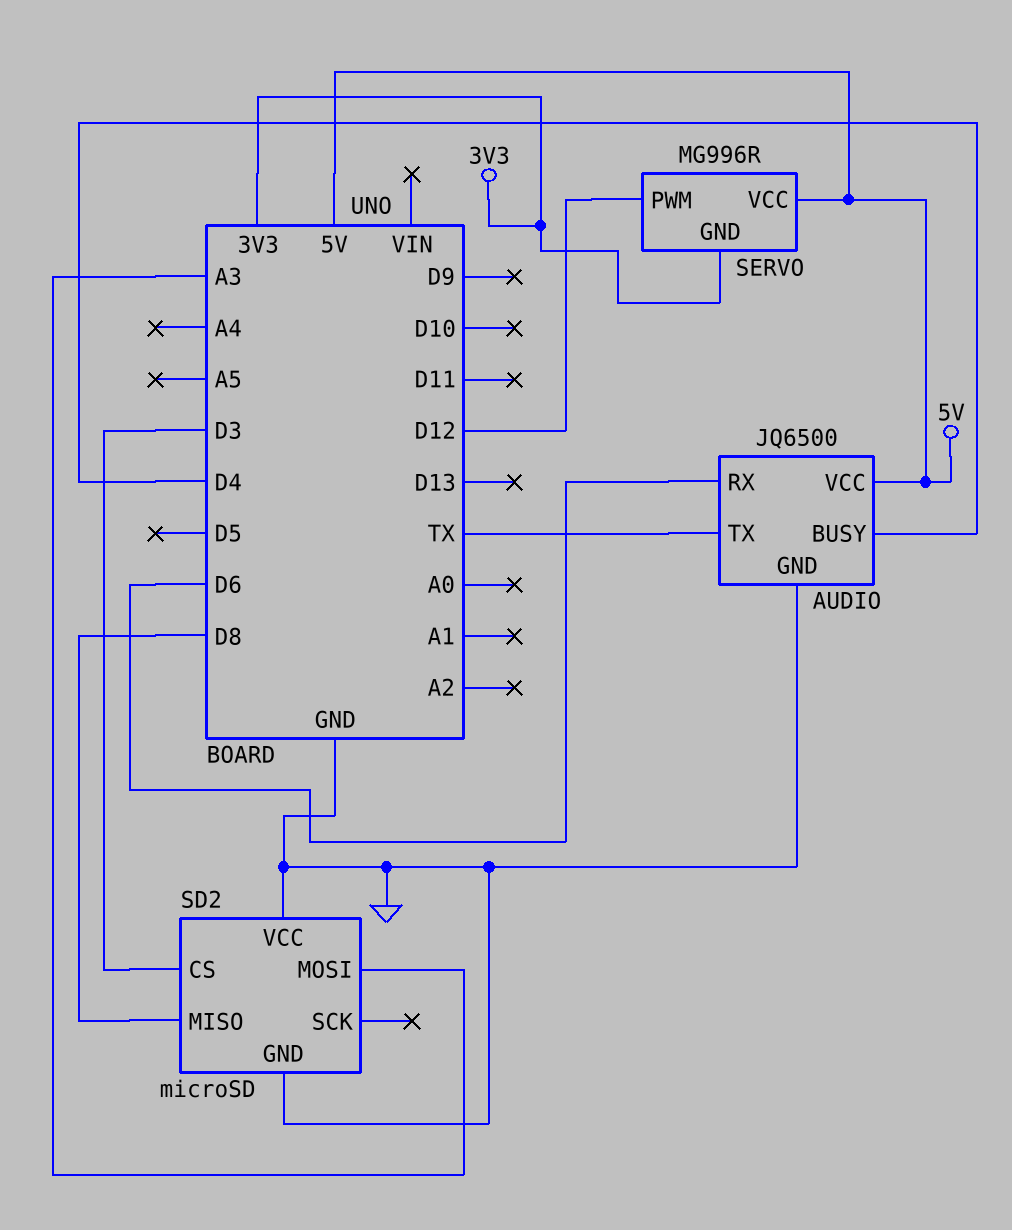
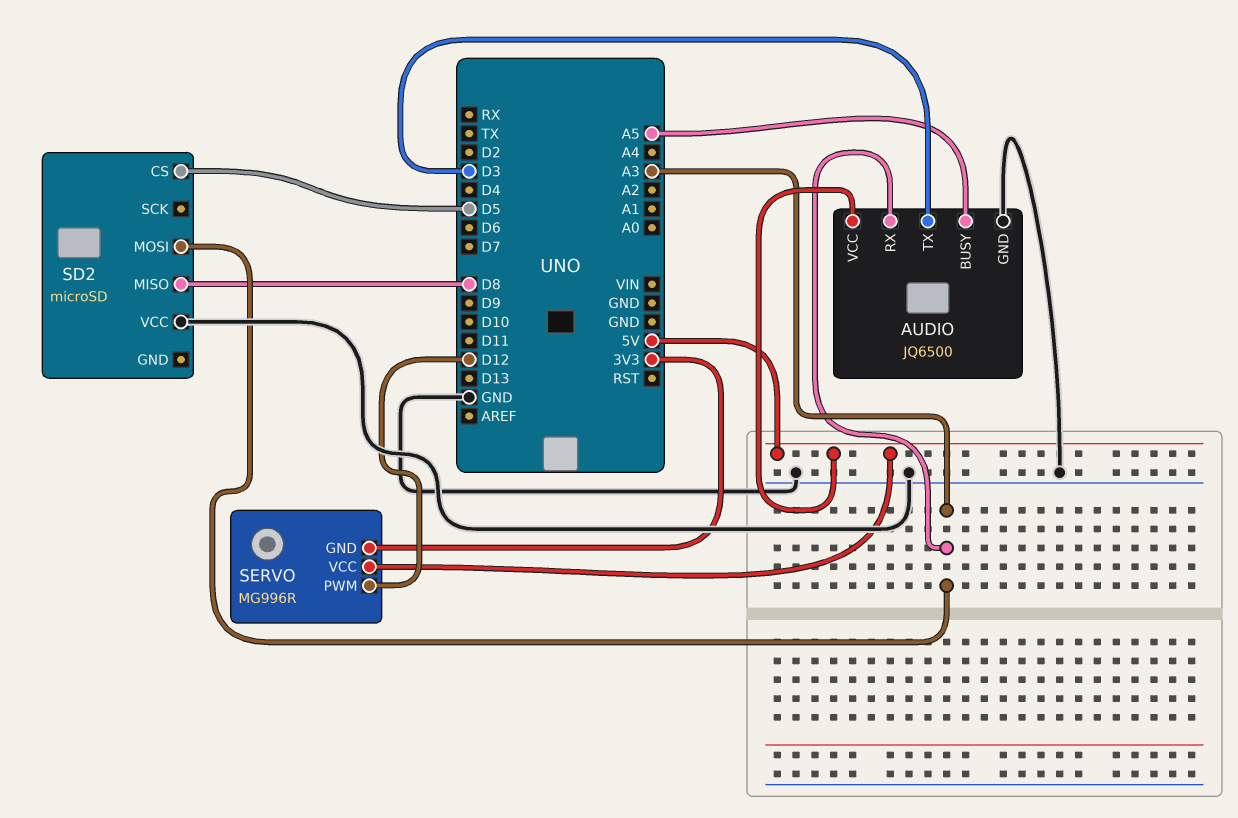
AUDIO pin BUSY: D4 -> A5
AUDIO pin RX: D6 -> A3
AUDIO pin TX: TX -> D3
SD2 pin CS: D3 -> D5
SD2 pin GND: GND -> none

